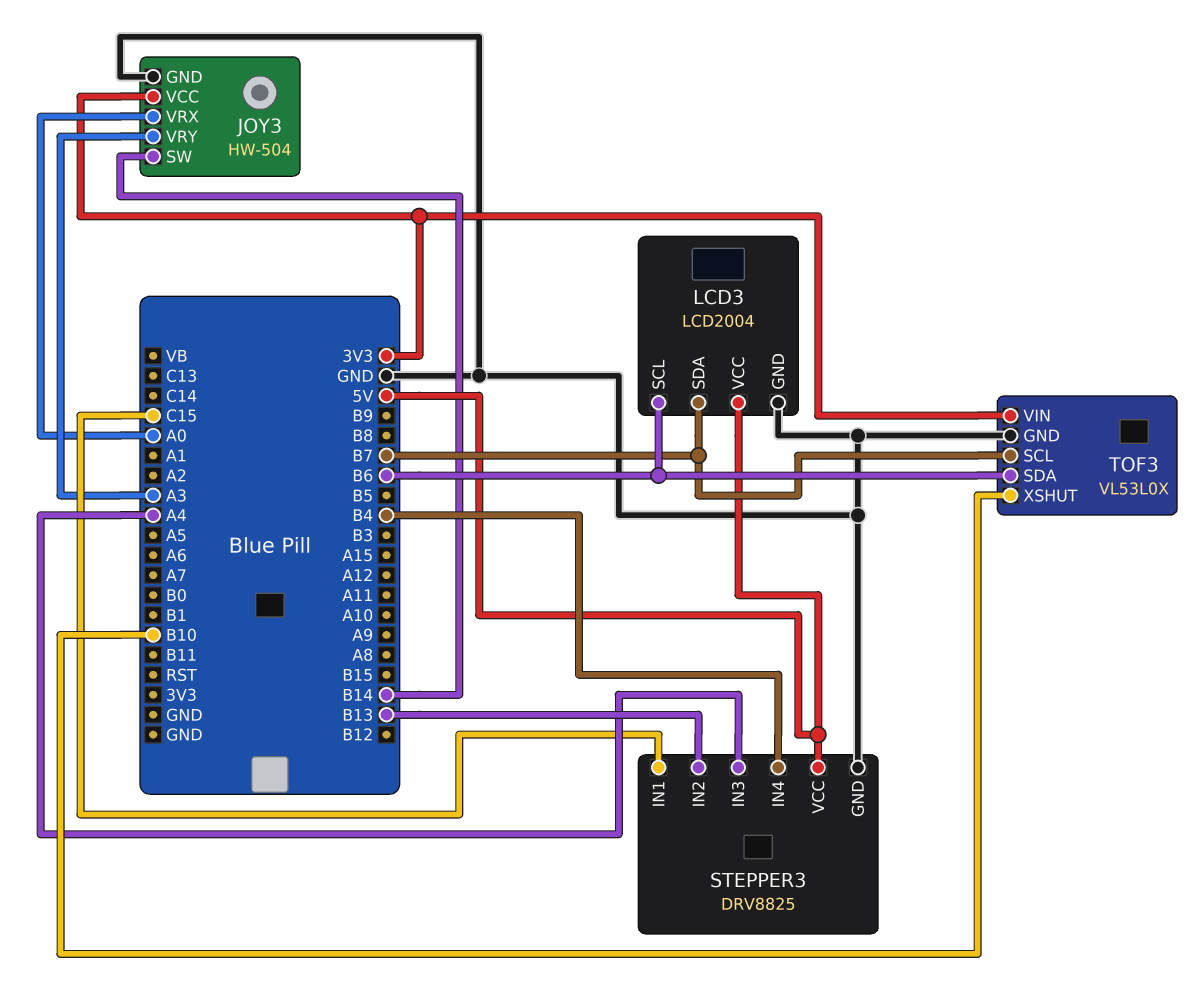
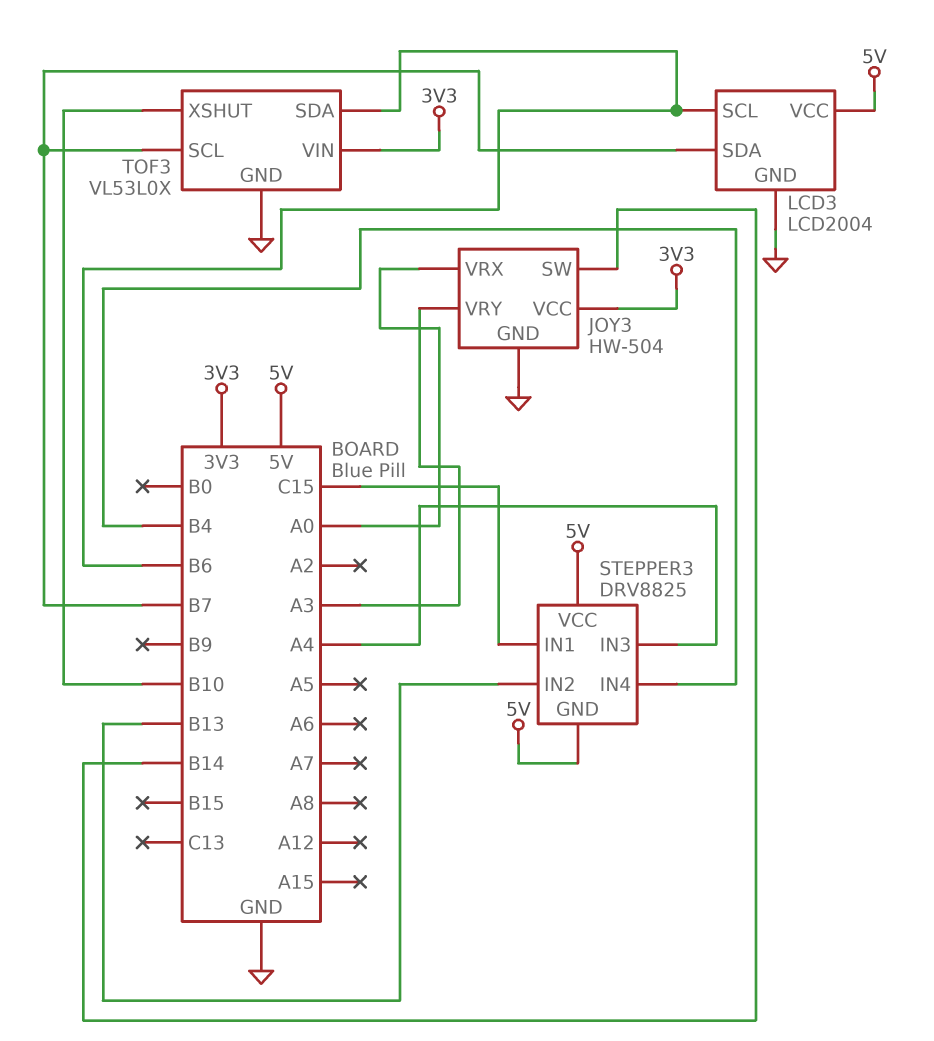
STEPPER3 pin GND: GND -> 5V

